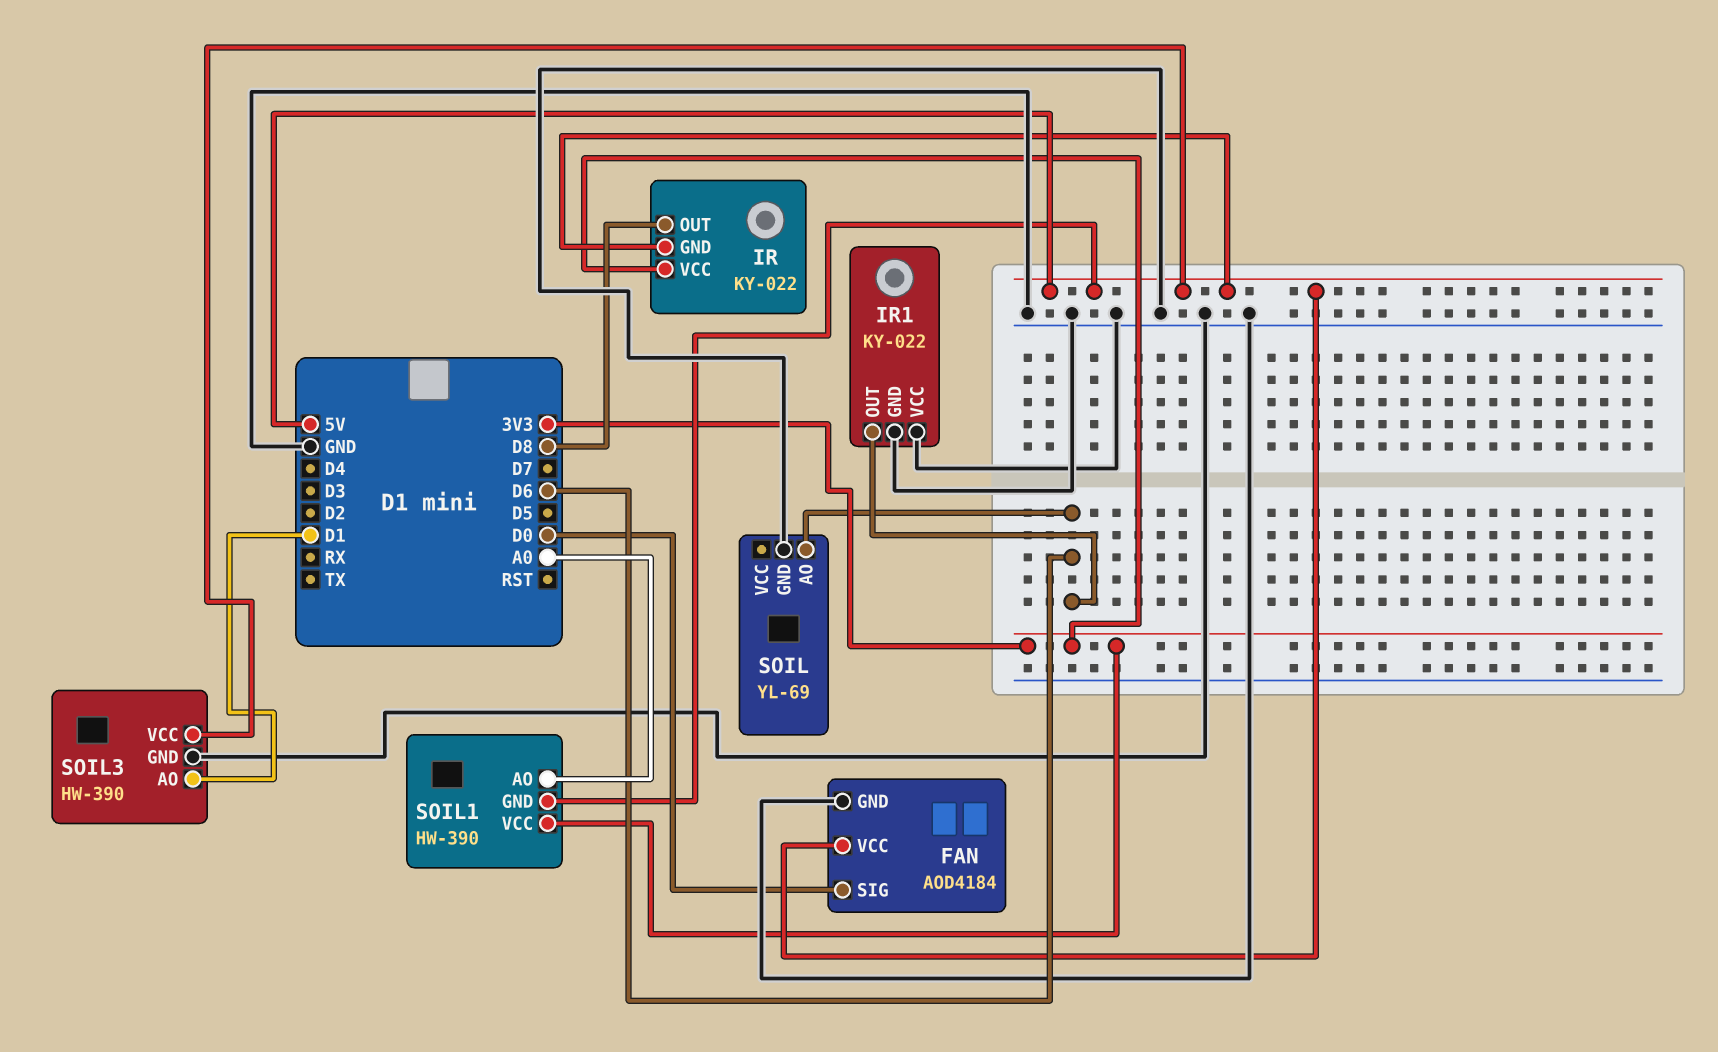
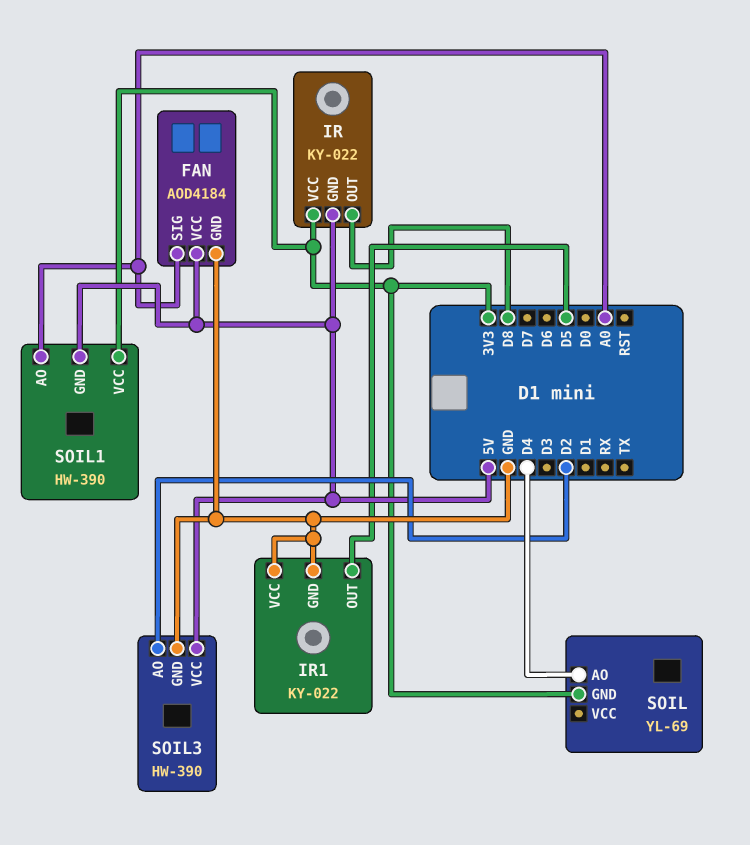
FAN pin SIG: D0 -> A0
IR1 pin OUT: D6 -> D5
SOIL pin AO: D6 -> D4
SOIL pin GND: GND -> 3V3
SOIL3 pin AO: D1 -> D2

